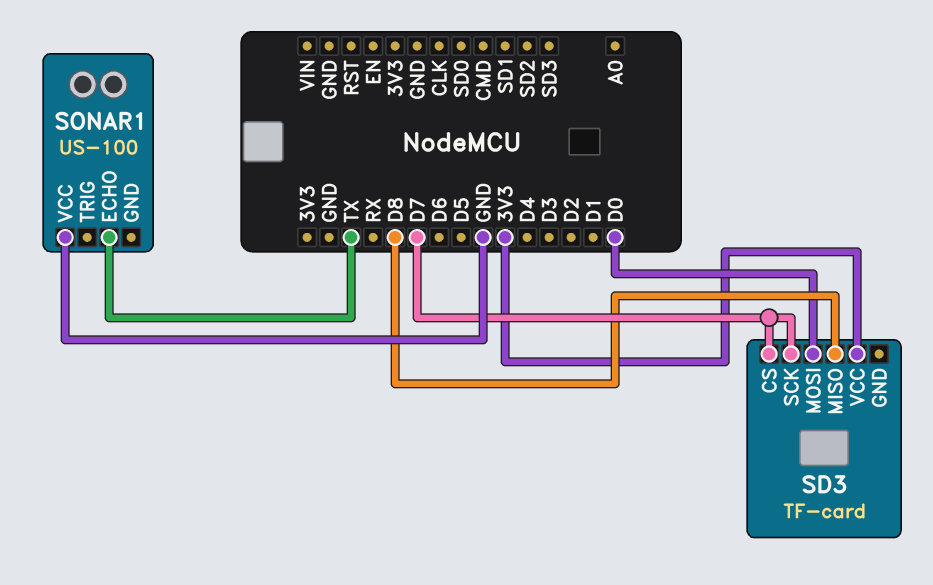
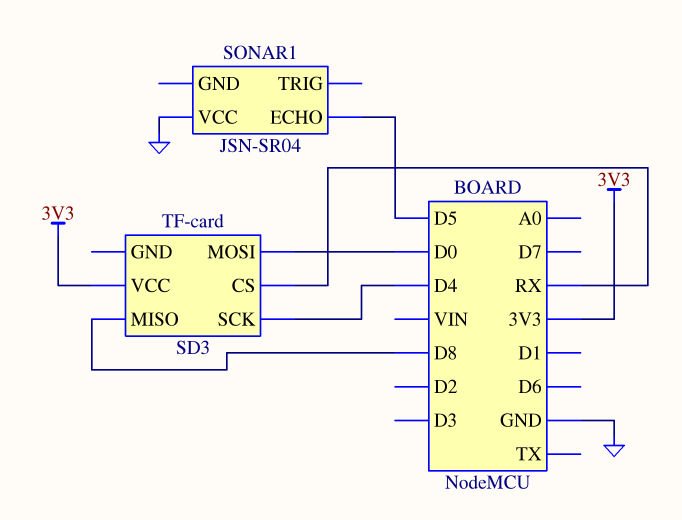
SD3 pin CS: D7 -> RX
SD3 pin SCK: D7 -> D4
SONAR1: US-100 -> JSN-SR04
SONAR1 pin ECHO: TX -> D5

